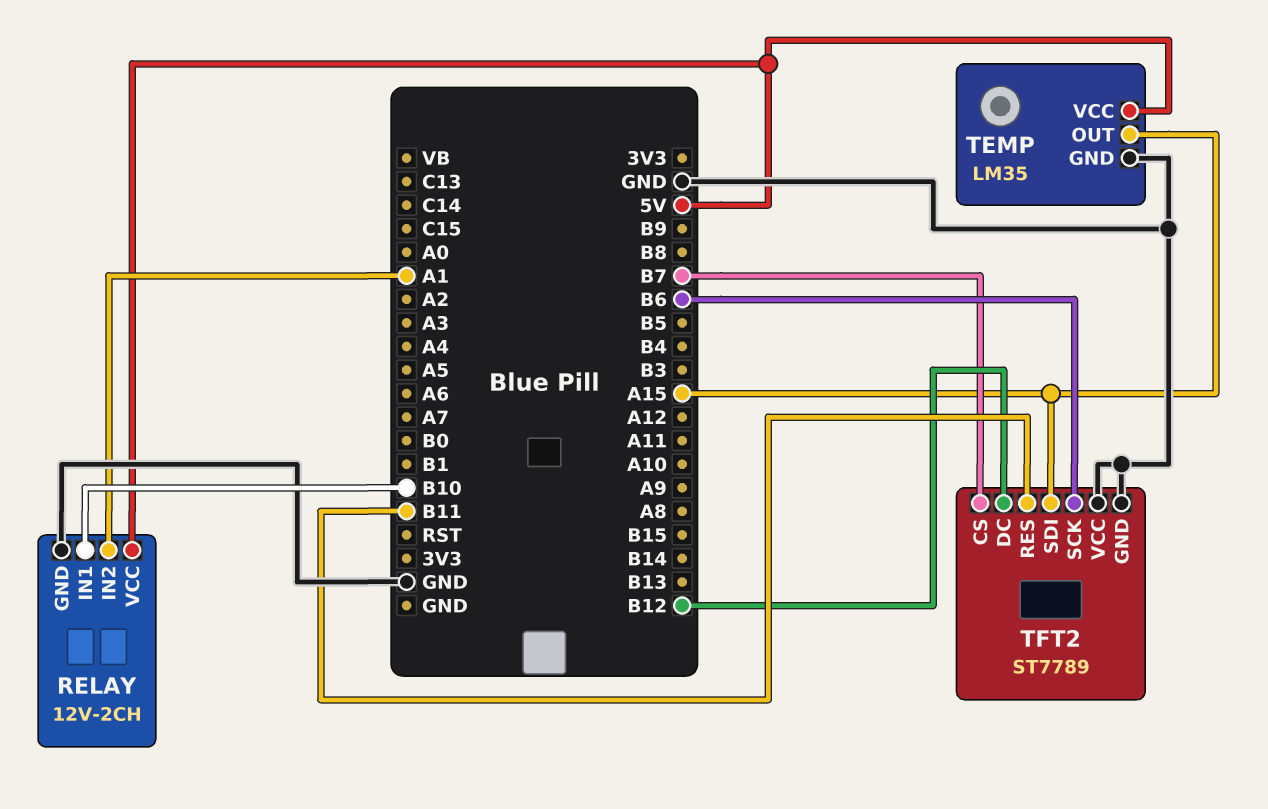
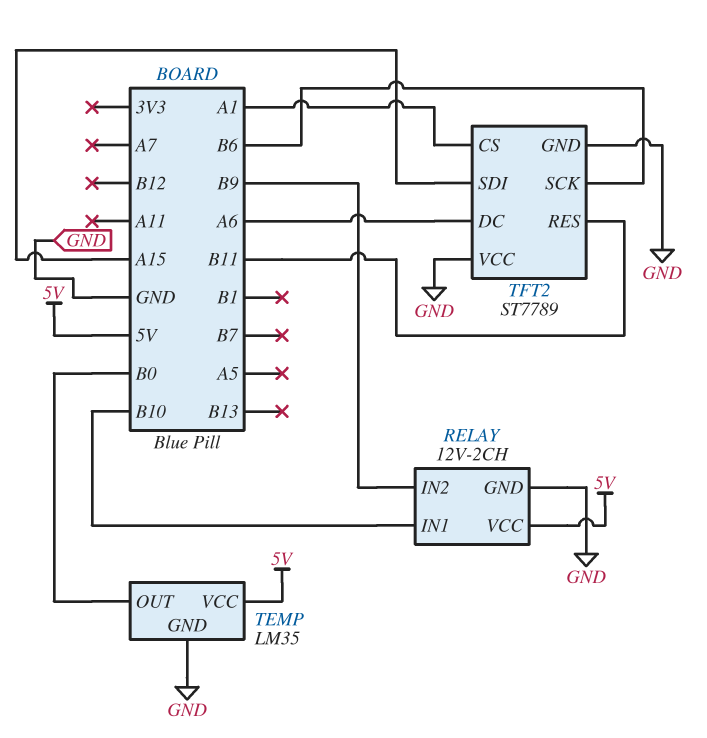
RELAY pin IN2: A1 -> B9
TEMP pin OUT: A15 -> B0
TFT2 pin CS: B7 -> A1
TFT2 pin DC: B12 -> A6

